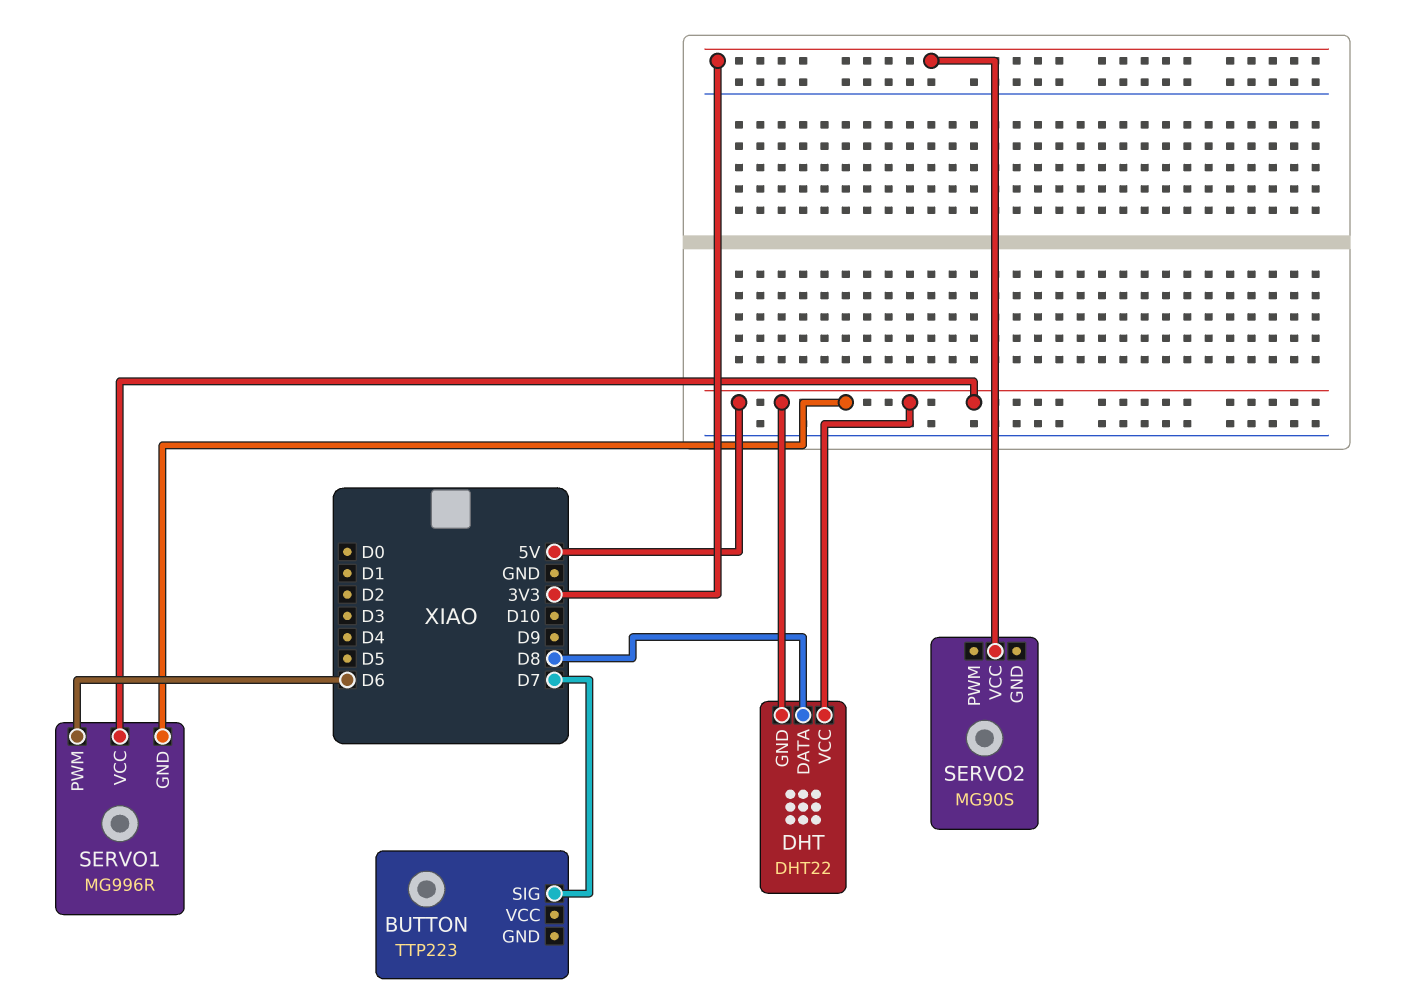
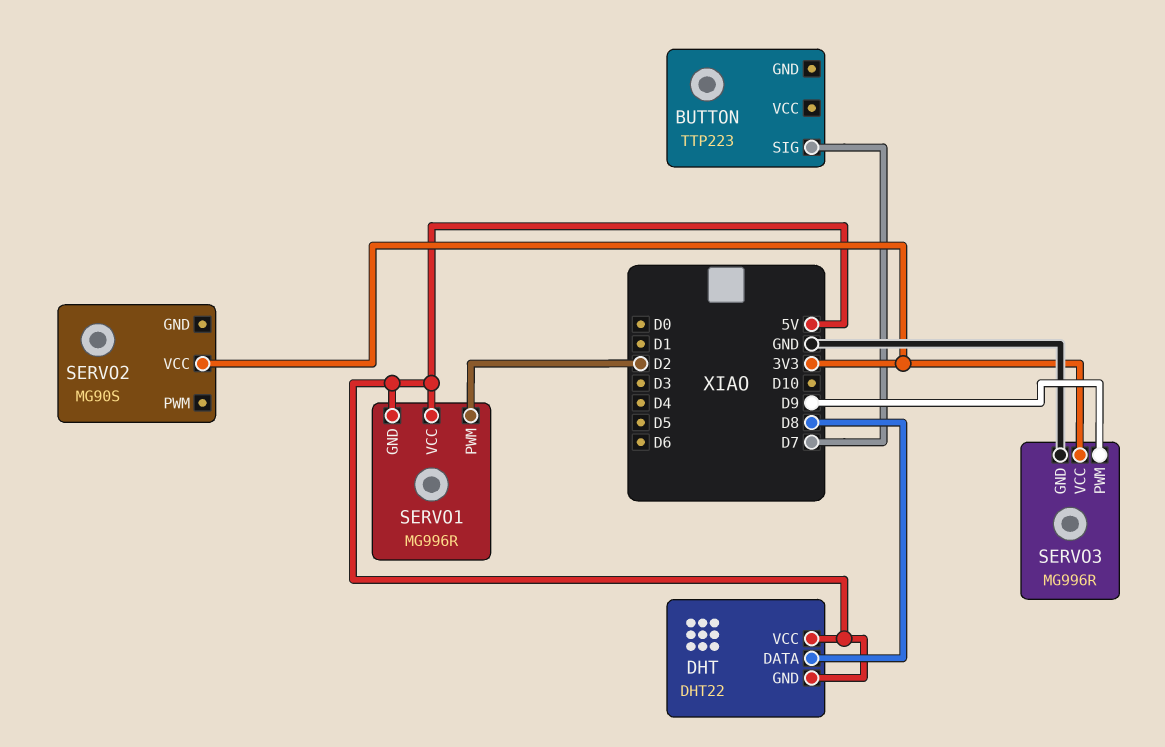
SERVO1 pin PWM: D6 -> D2
SERVO3: none -> MG996R
SERVO3 pin GND: none -> GND
SERVO3 pin PWM: none -> D9
SERVO3 pin VCC: none -> 3V3

